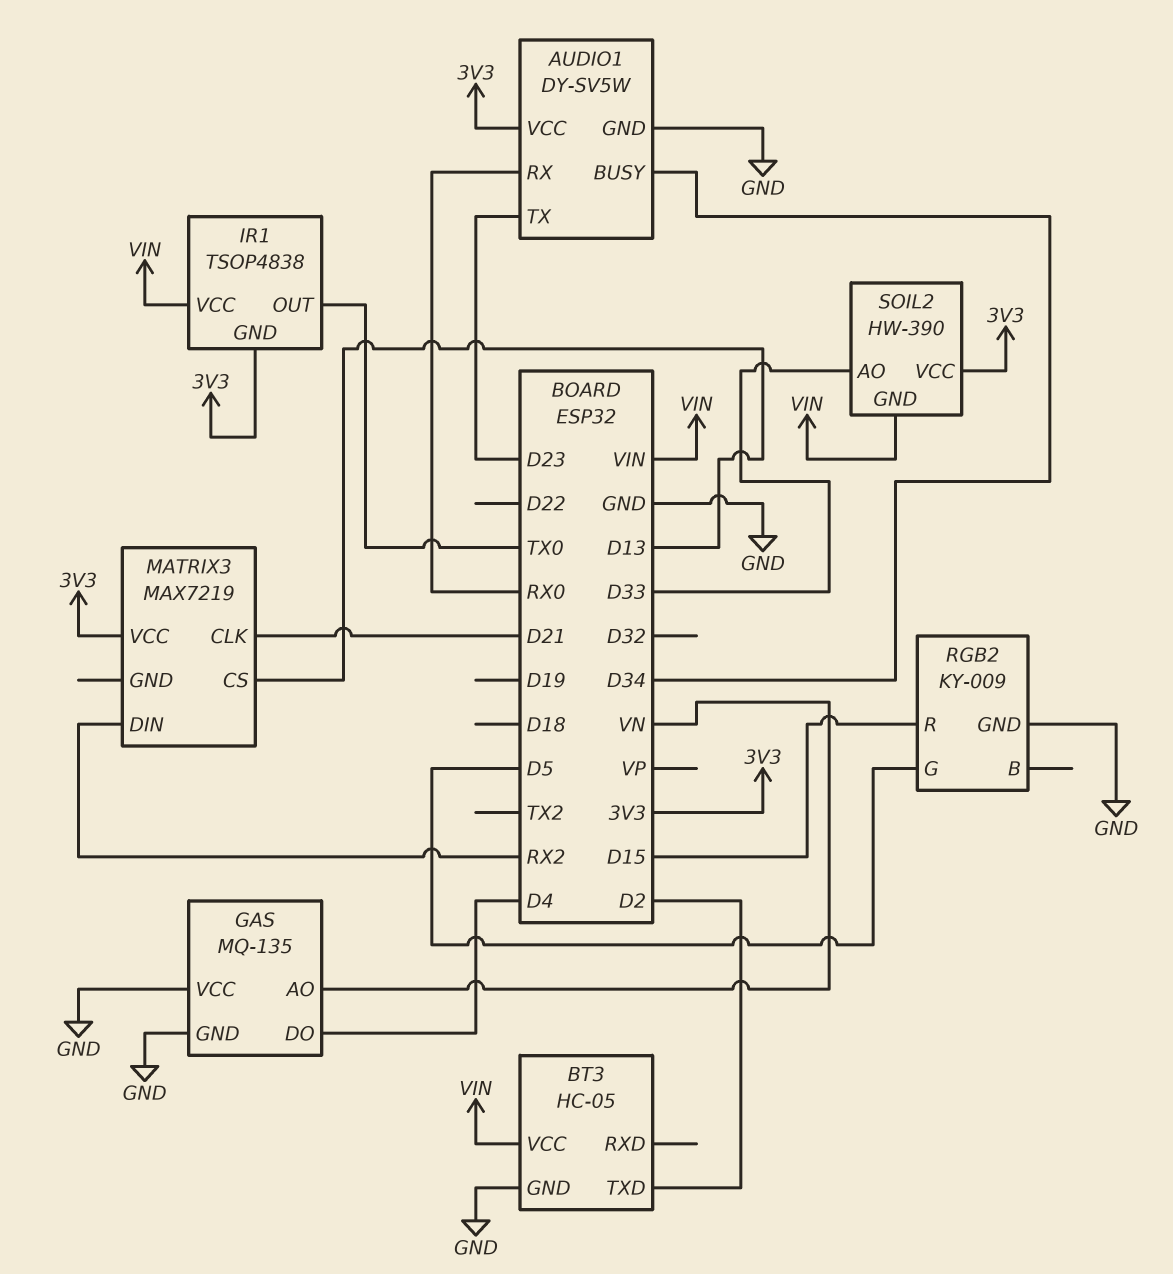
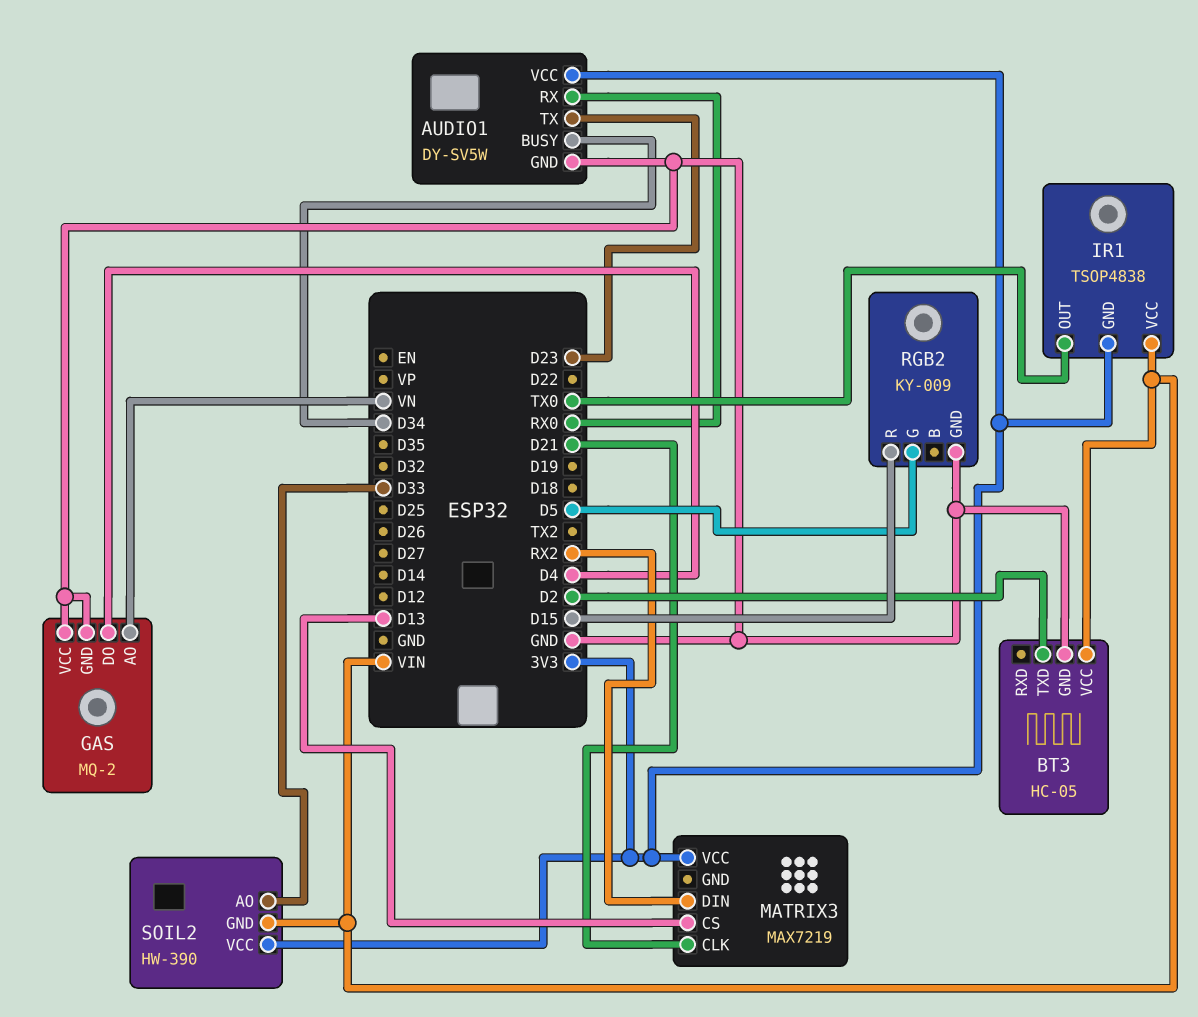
GAS: MQ-135 -> MQ-2

